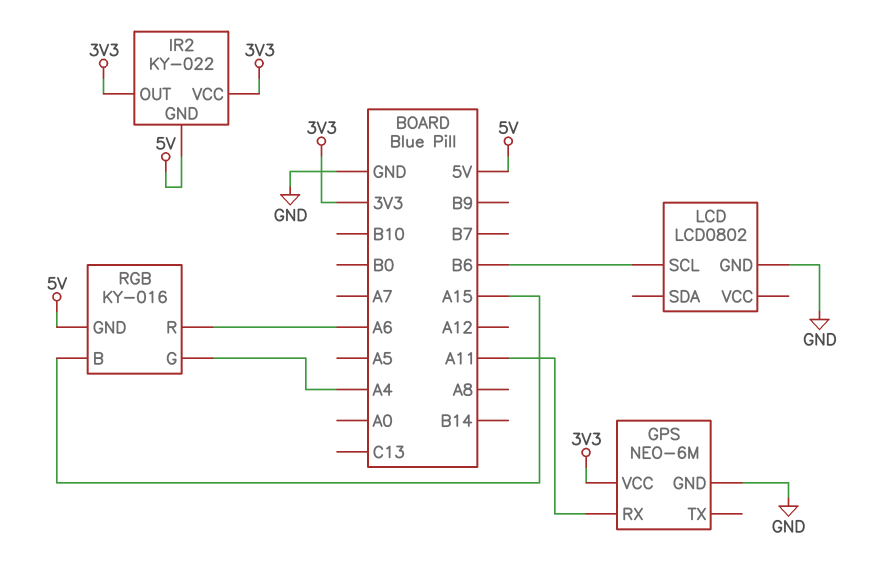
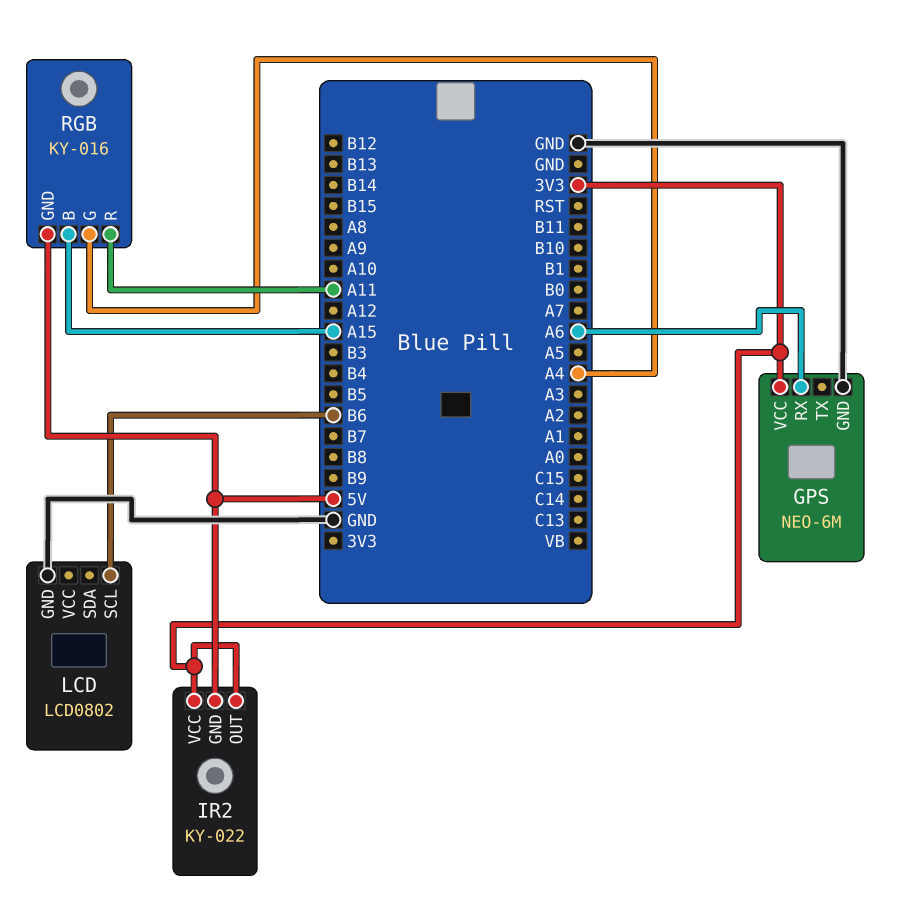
GPS pin RX: A11 -> A6
RGB pin R: A6 -> A11

